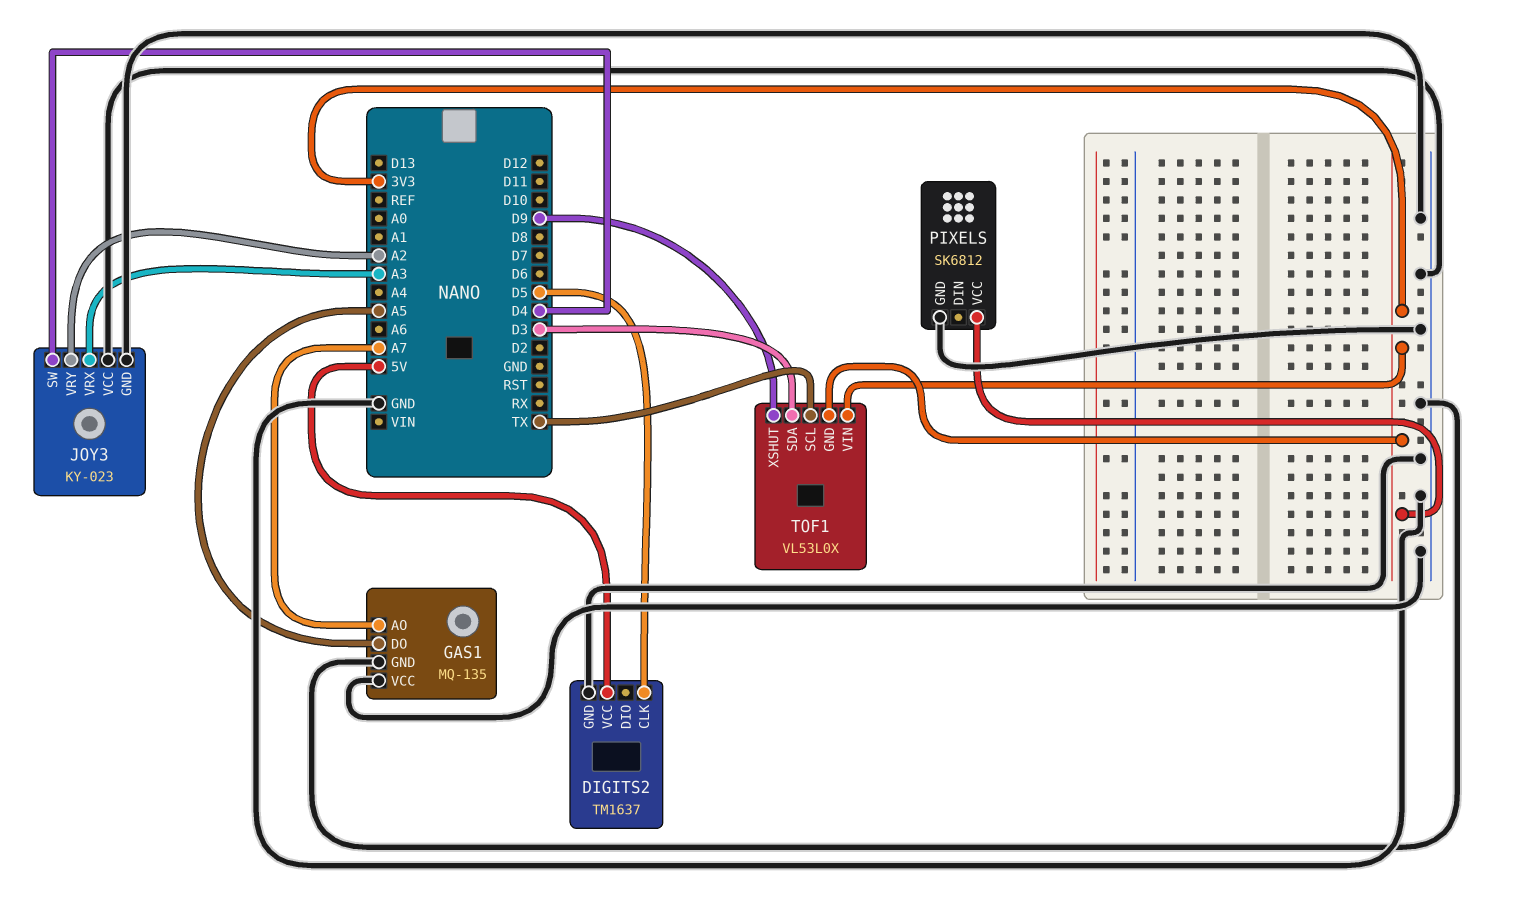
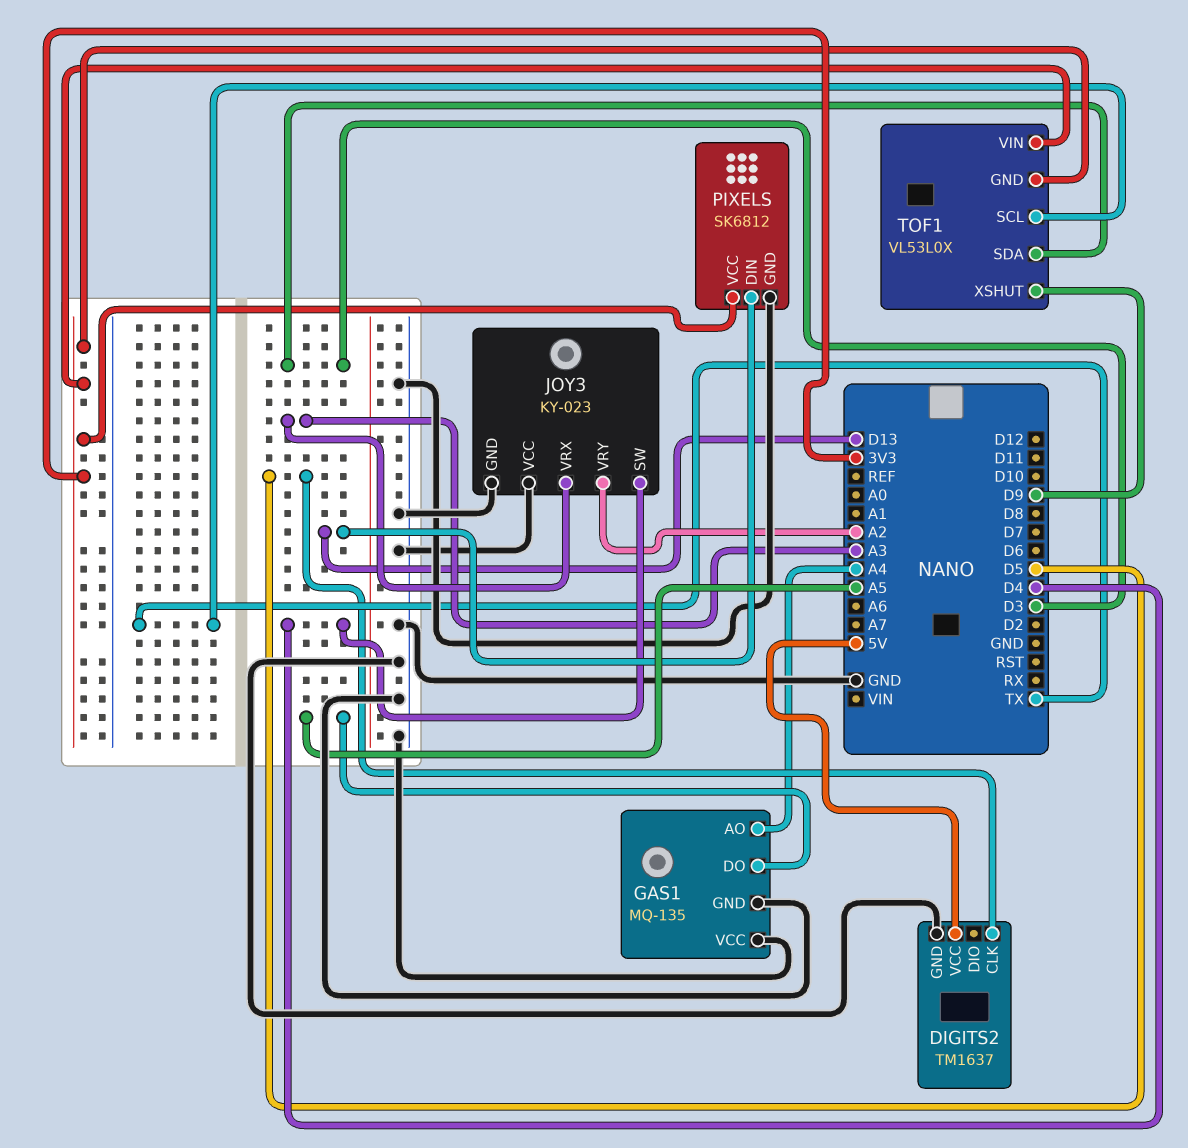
GAS1 pin AO: A7 -> A4
PIXELS pin DIN: none -> D13

